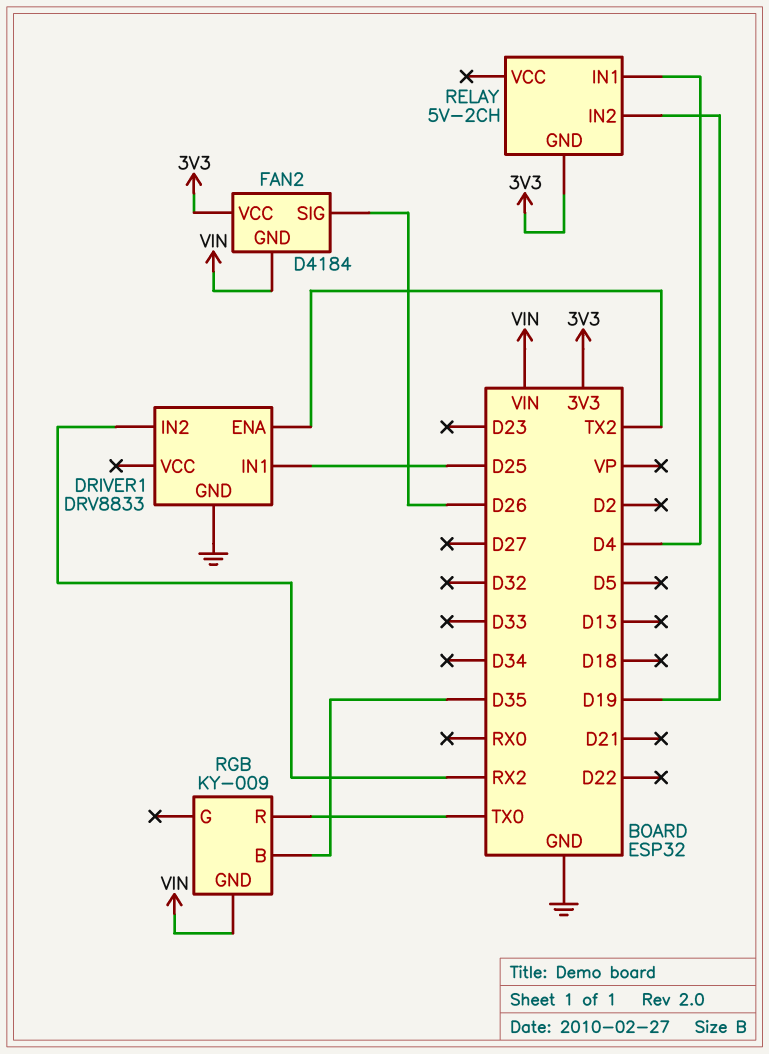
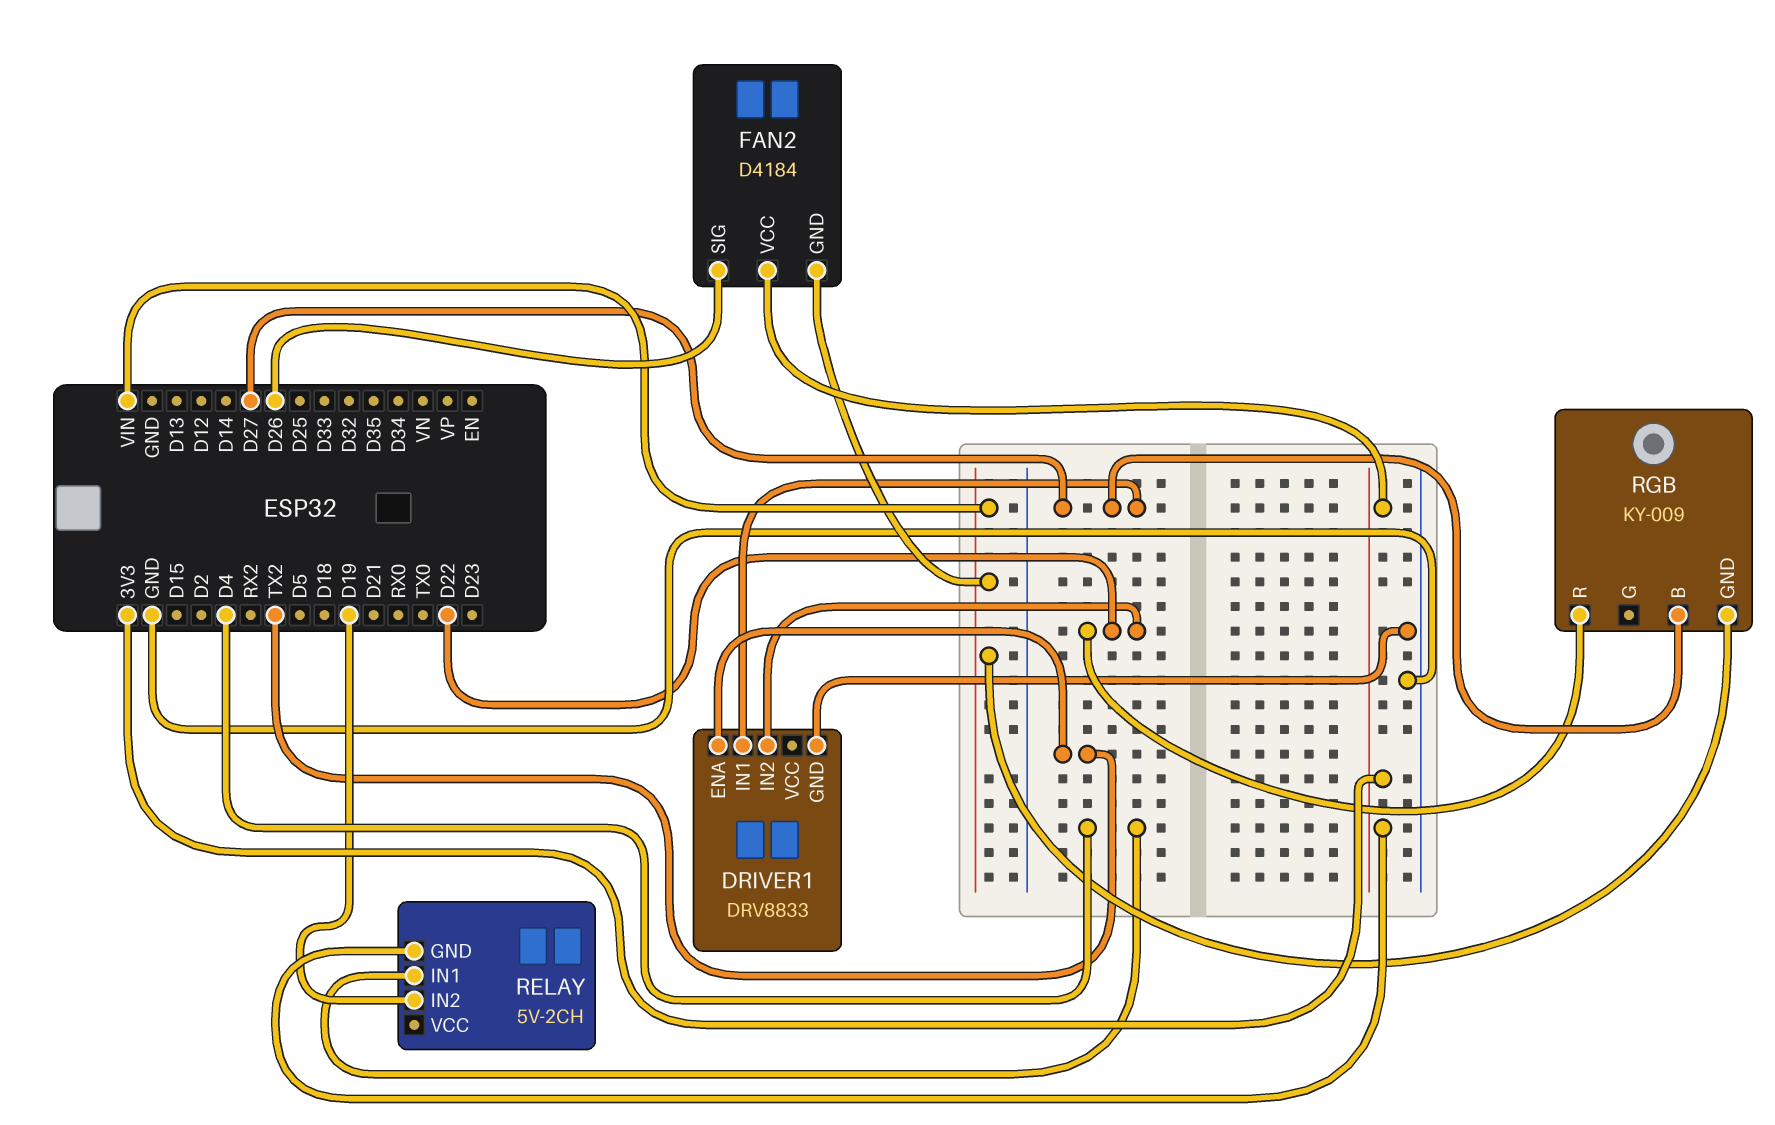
DRIVER1 pin IN1: D25 -> D27
DRIVER1 pin IN2: RX2 -> D22
RGB pin B: D35 -> D27
RGB pin R: TX0 -> D22

